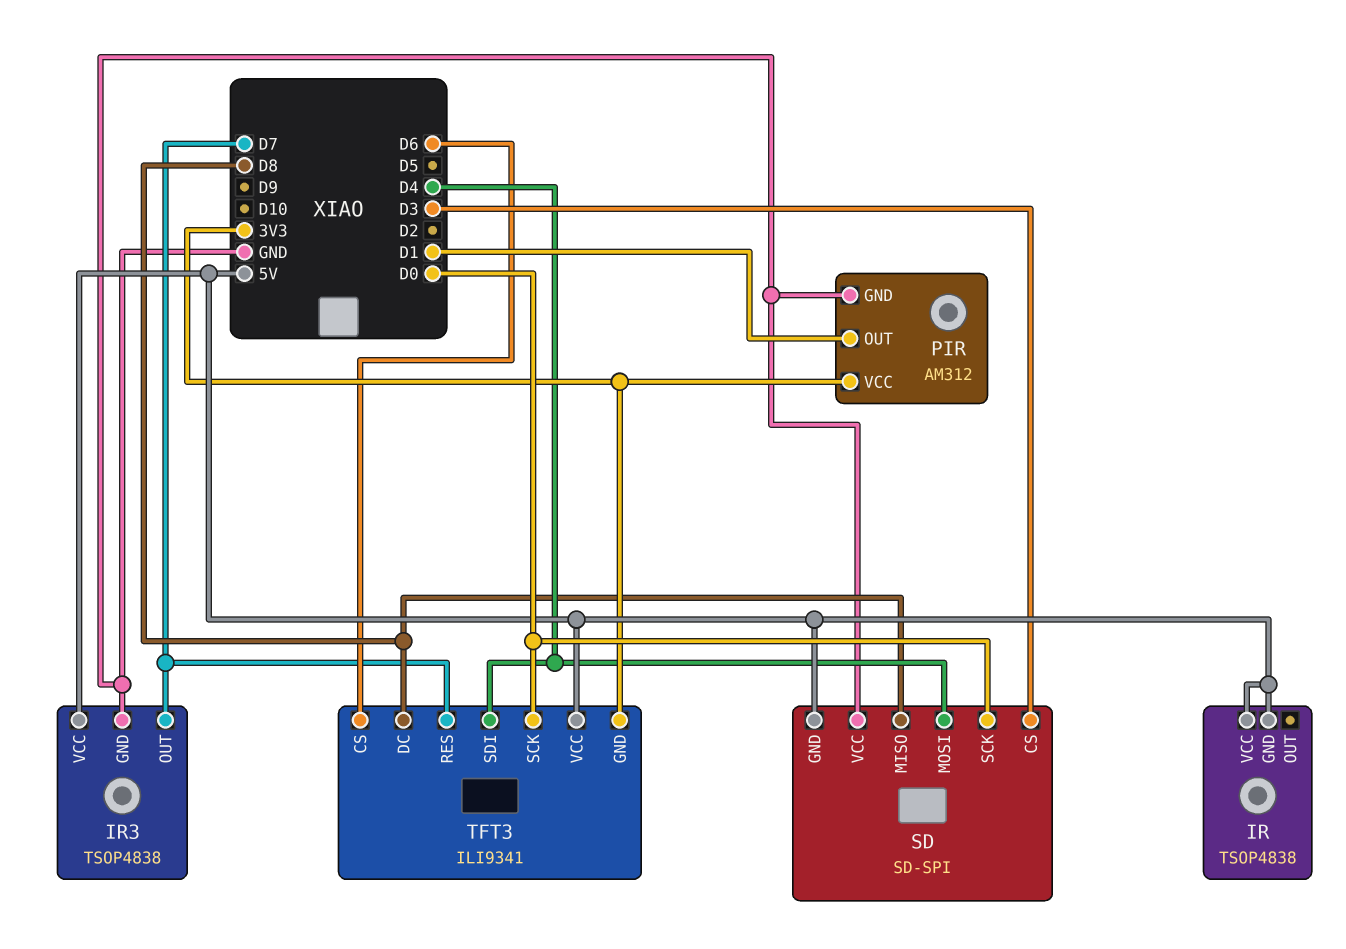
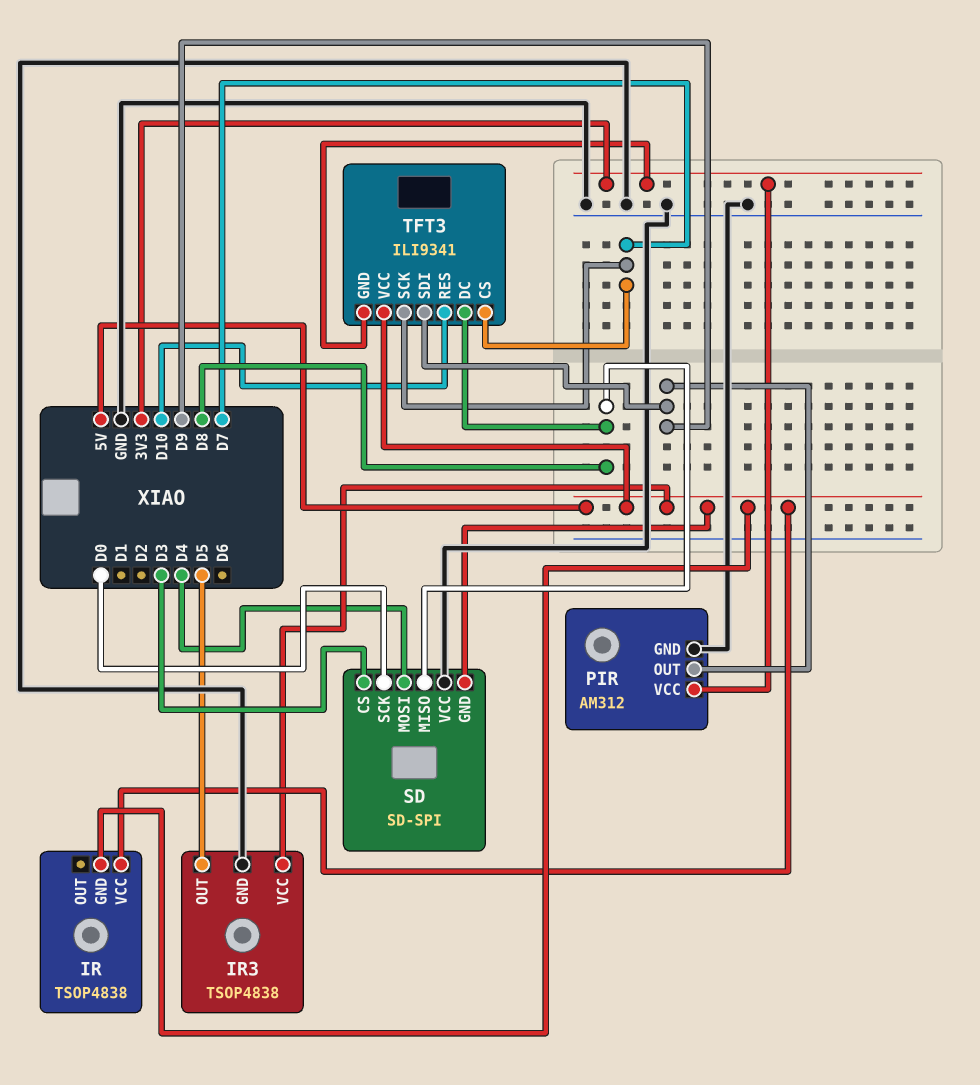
IR3 pin OUT: D7 -> D5
PIR pin OUT: D1 -> D9
TFT3 pin CS: D6 -> D7
TFT3 pin RES: D7 -> D10
TFT3 pin SCK: D0 -> D7
TFT3 pin SDI: D4 -> D9

